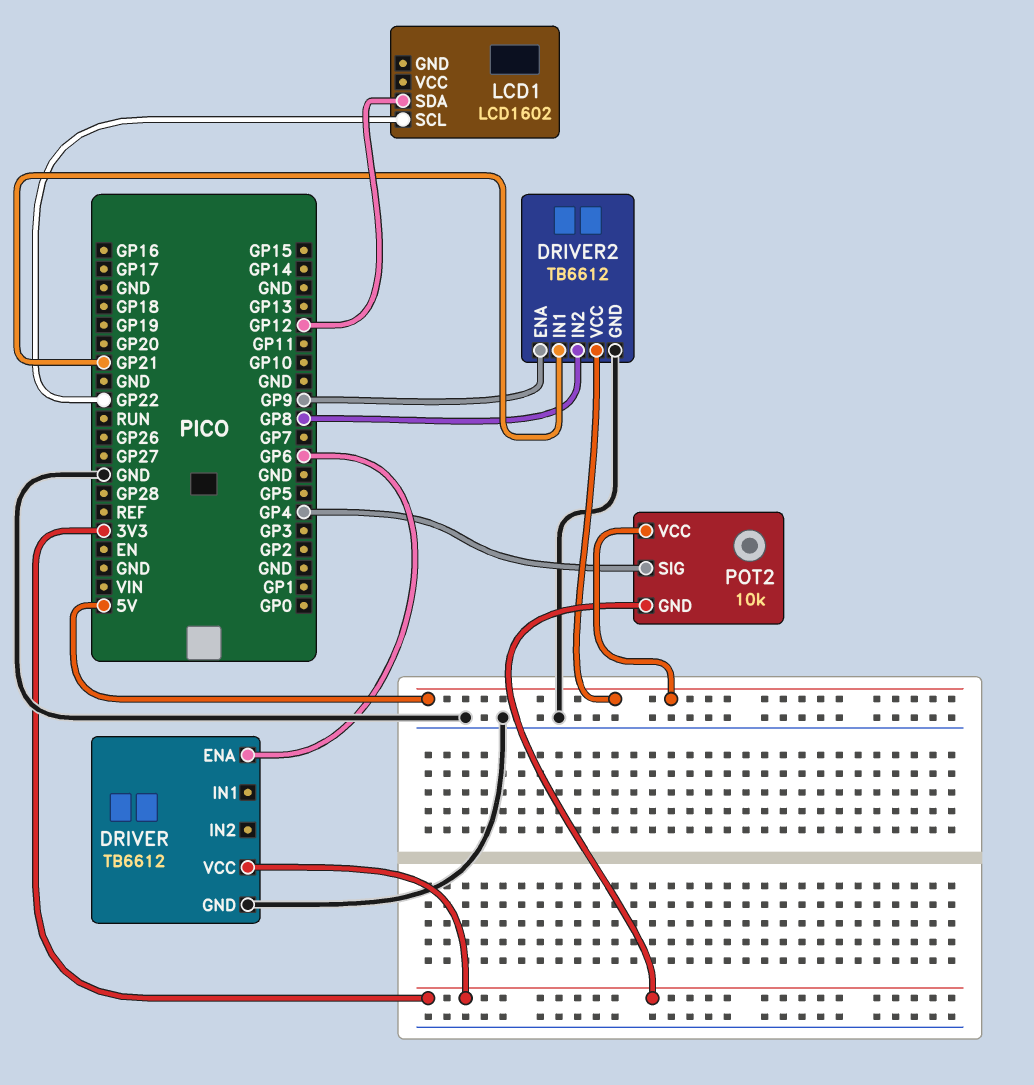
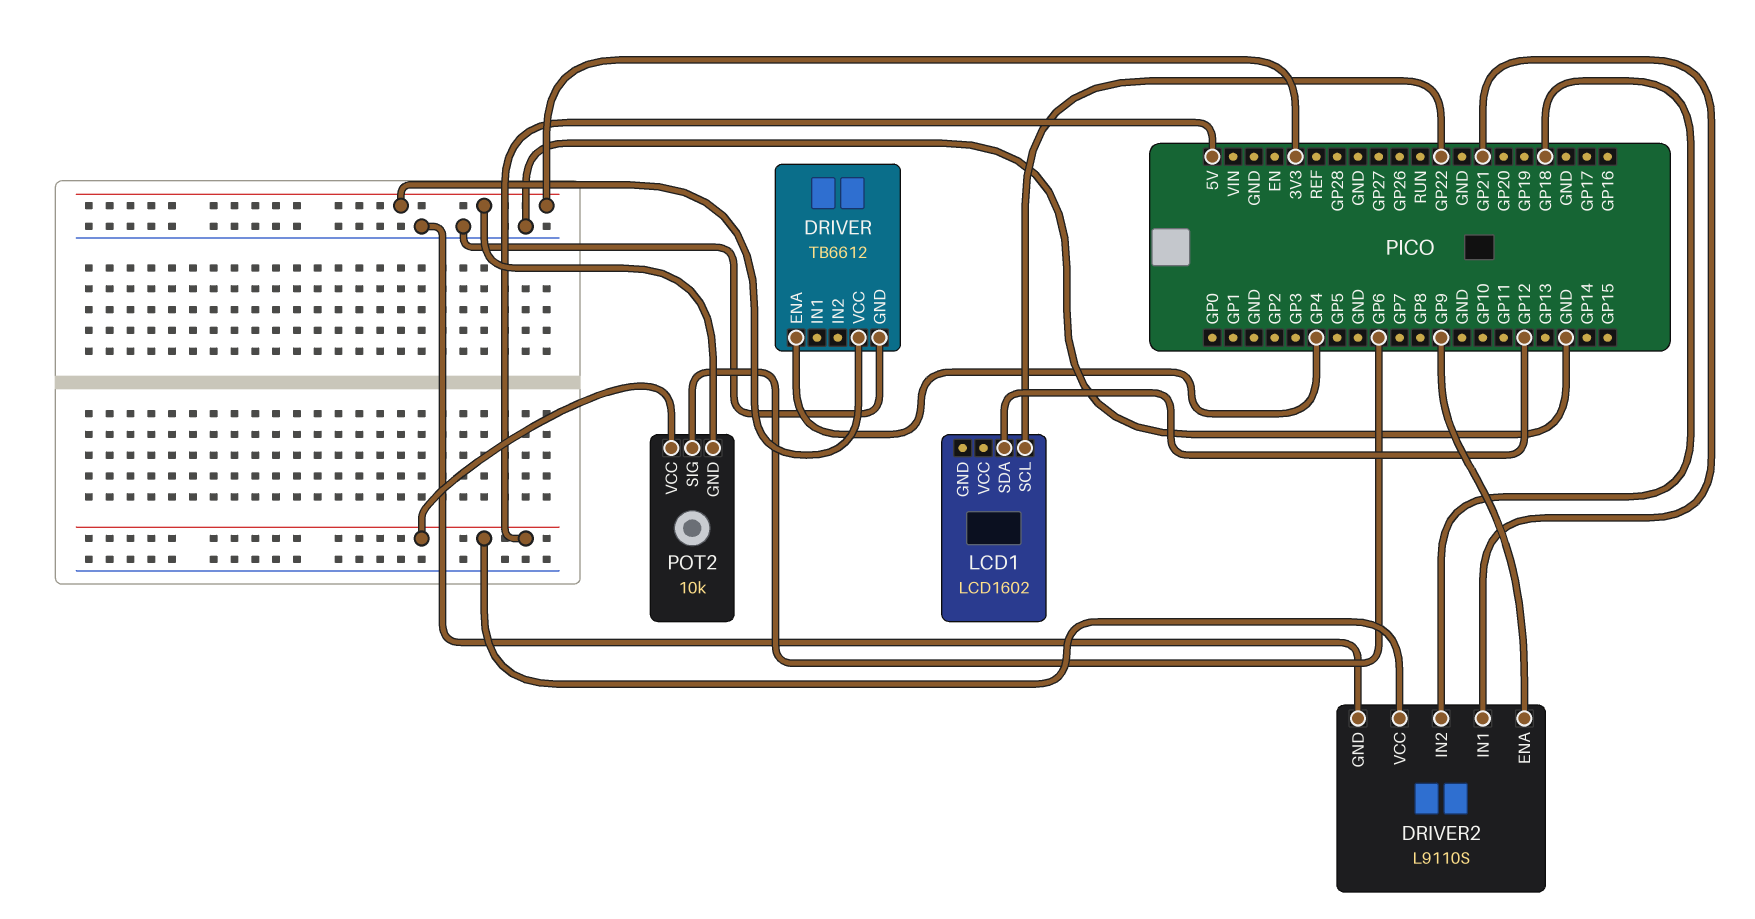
DRIVER pin ENA: GP6 -> GP4
DRIVER2: TB6612 -> L9110S
DRIVER2 pin IN2: GP8 -> GP18
POT2 pin SIG: GP4 -> GP6

